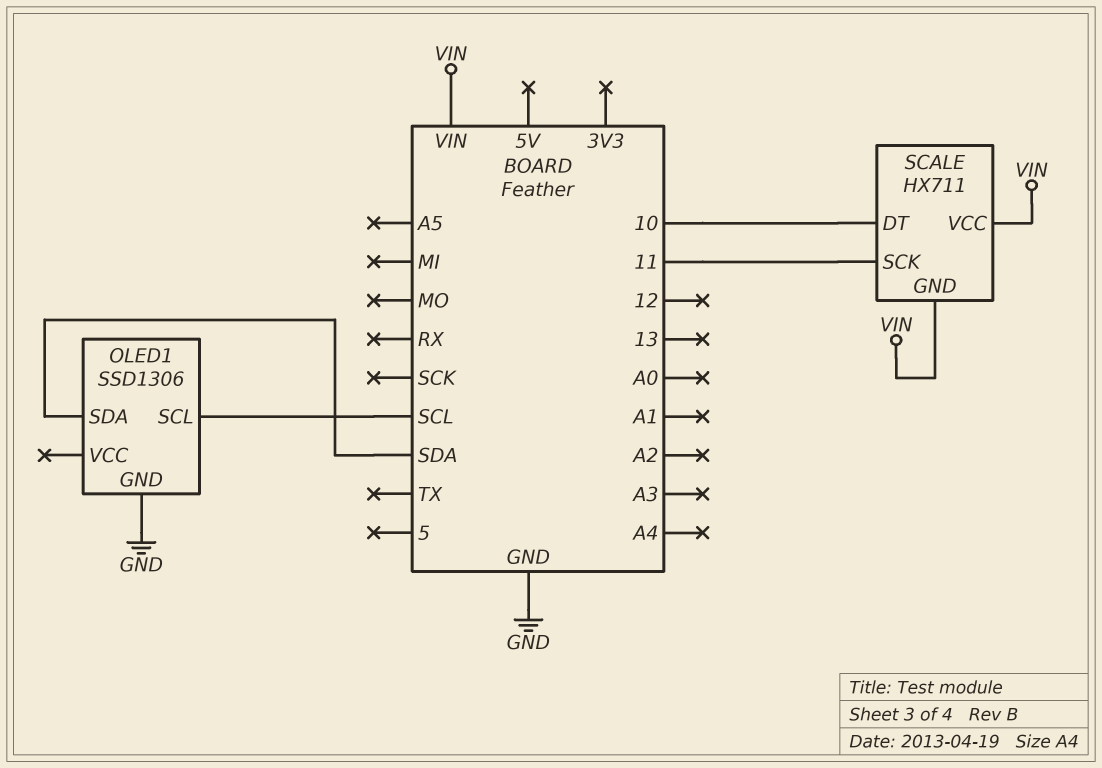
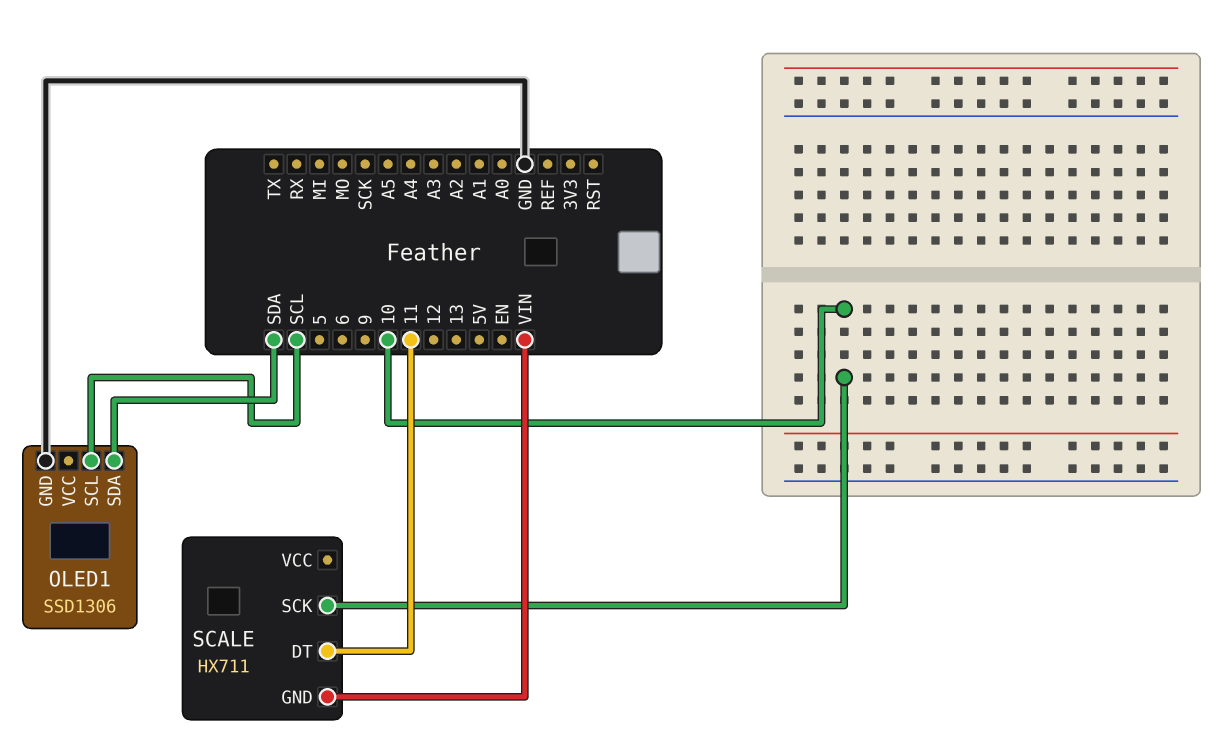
SCALE pin DT: 10 -> 11
SCALE pin SCK: 11 -> 10
SCALE pin VCC: VIN -> none

